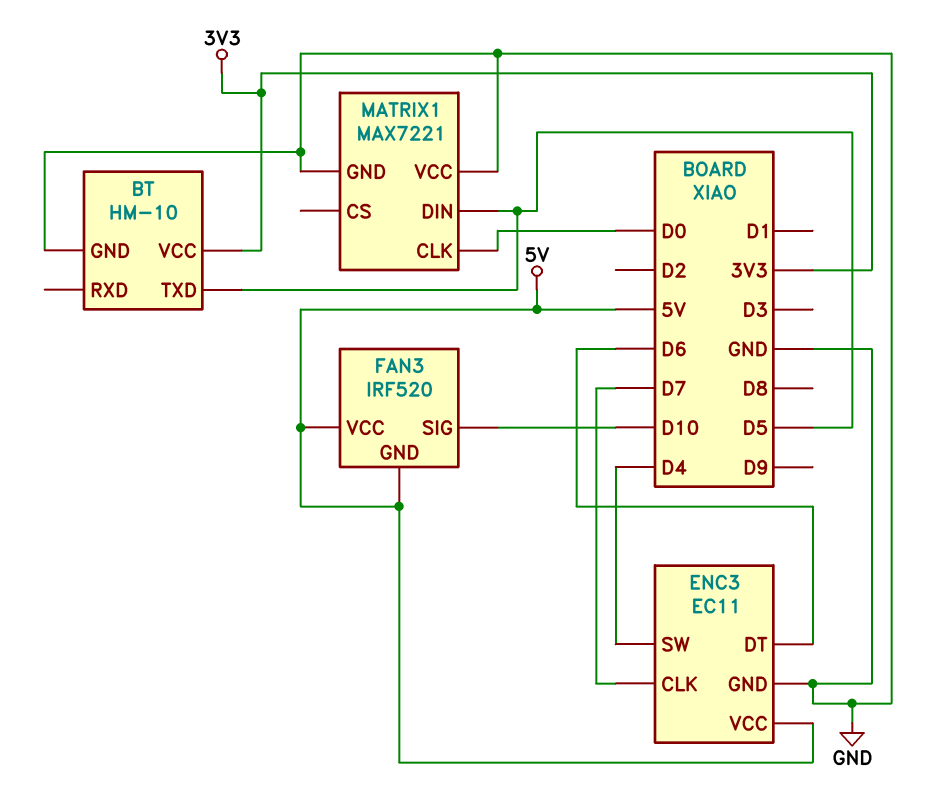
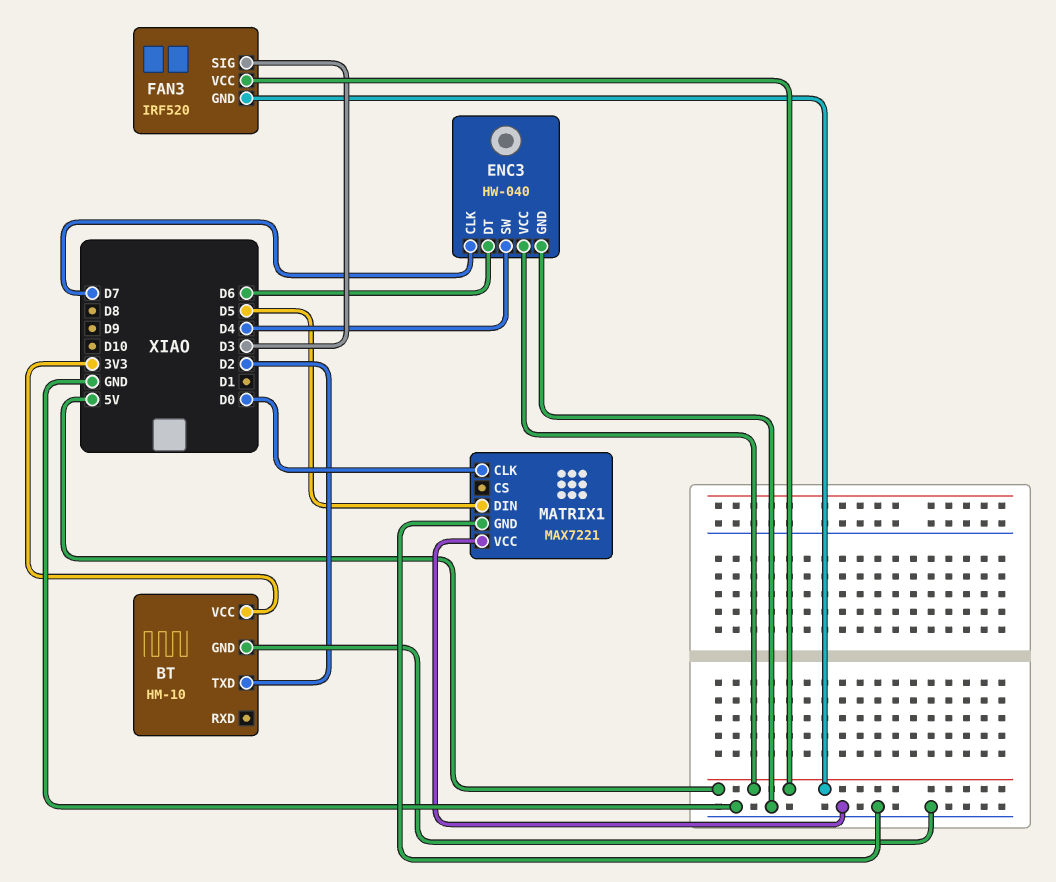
BT pin TXD: D5 -> D2
ENC3: EC11 -> HW-040
FAN3 pin SIG: D10 -> D3

